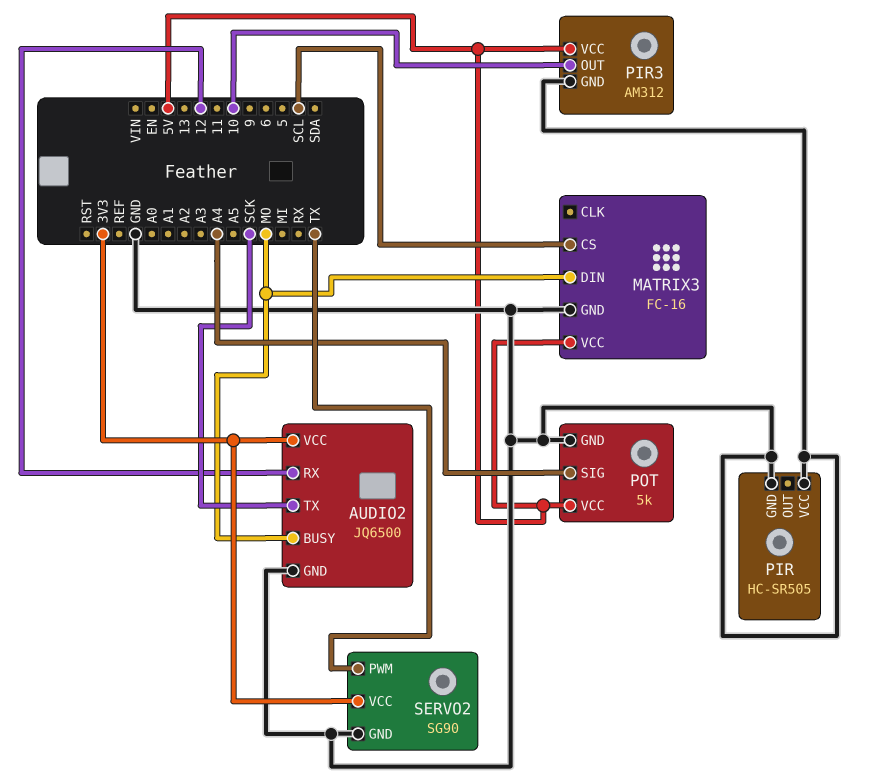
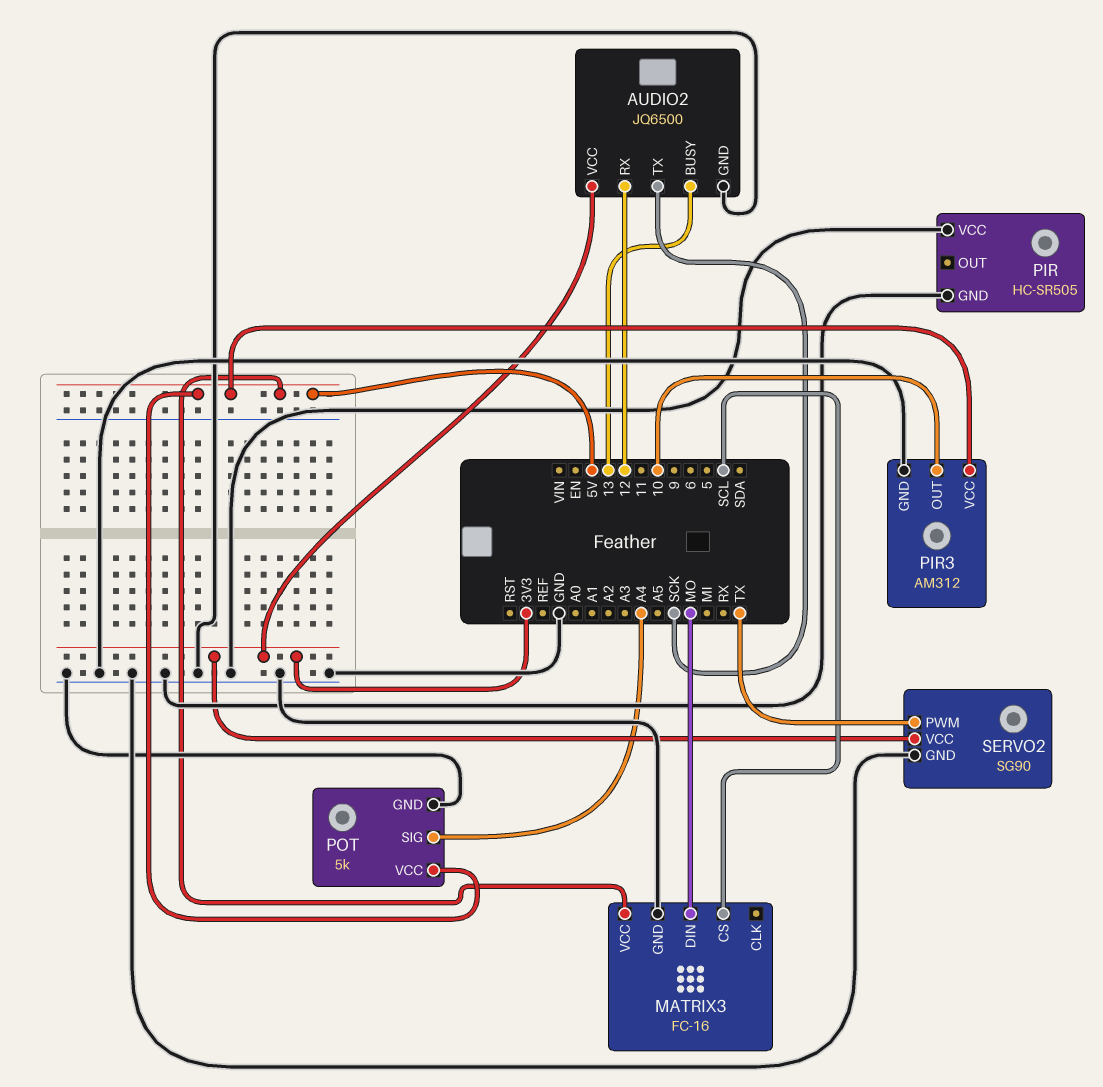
AUDIO2 pin BUSY: MO -> 13

